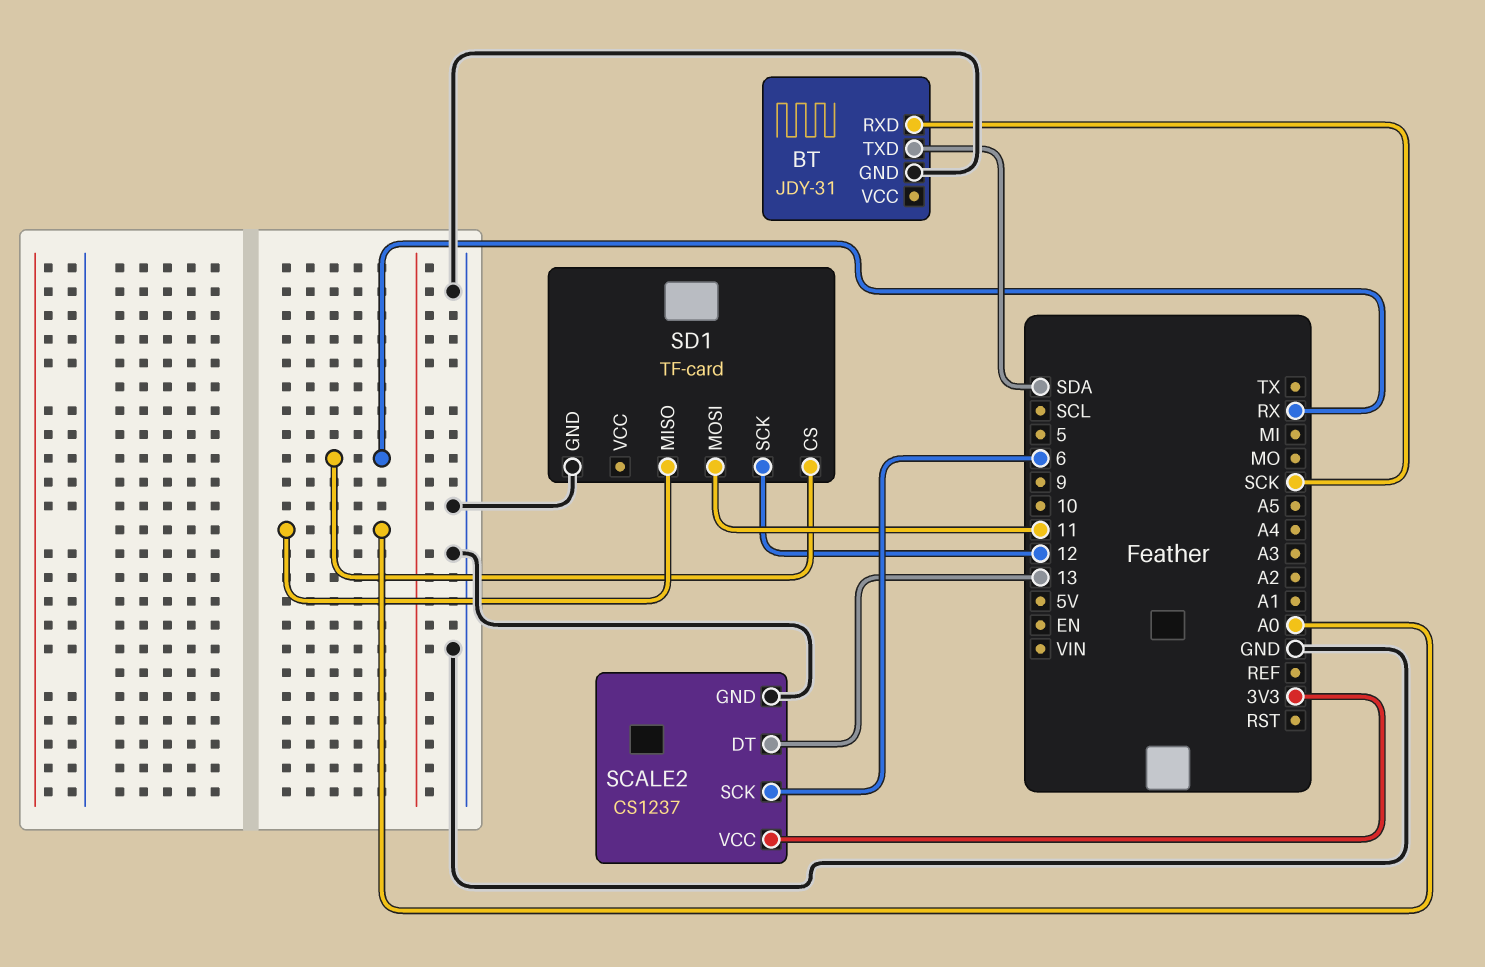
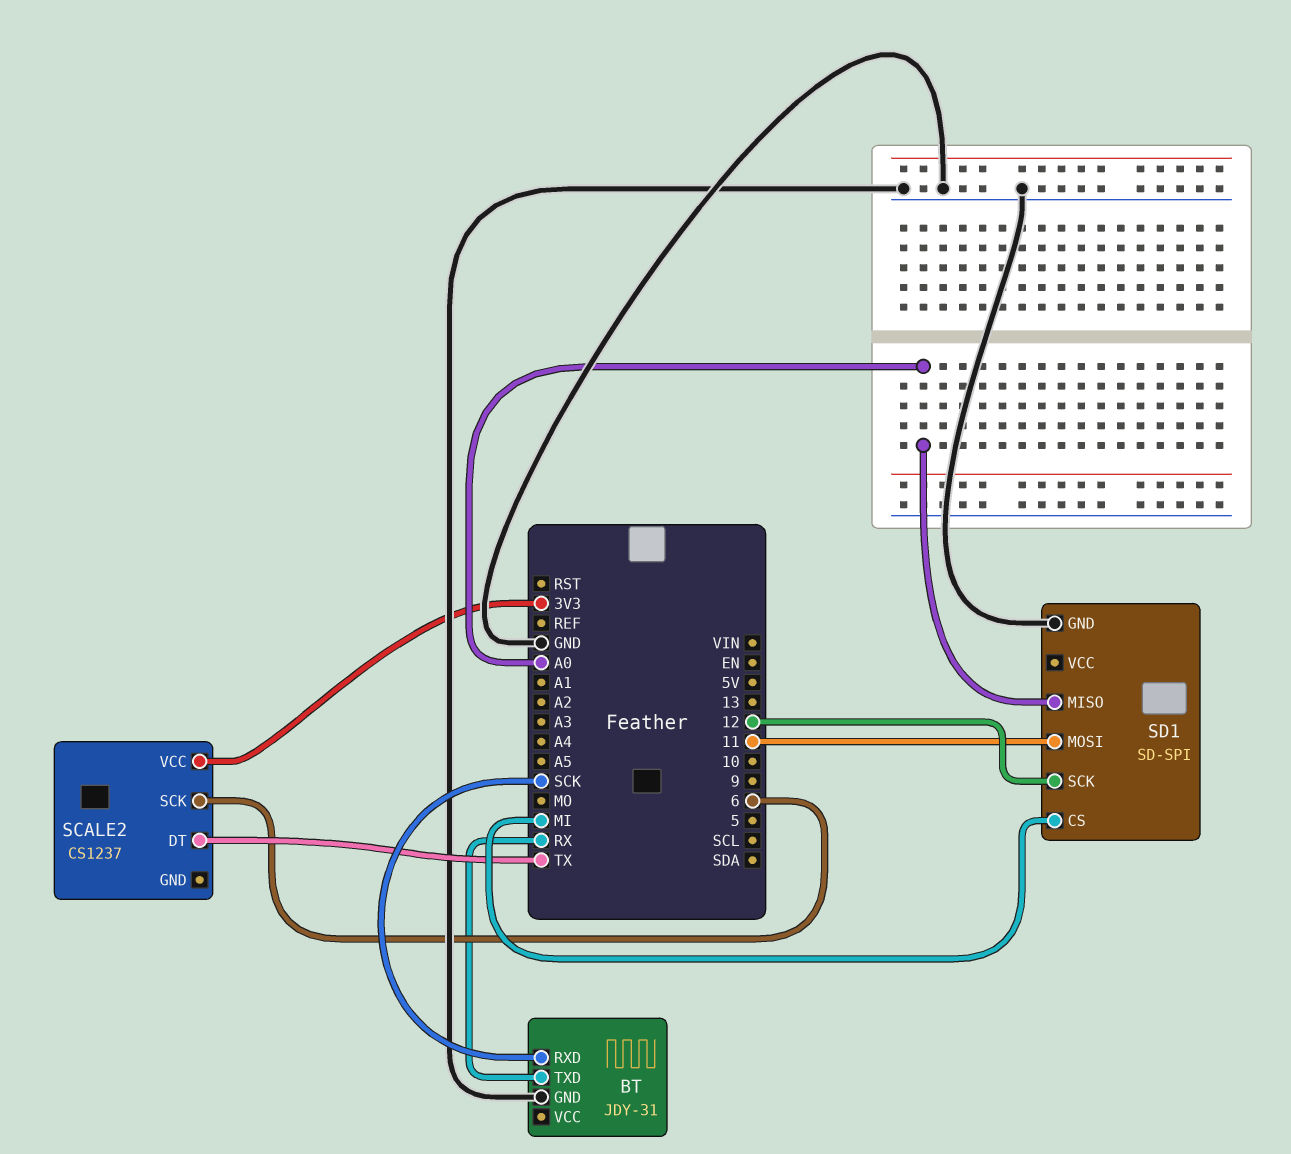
BT pin TXD: SDA -> RX
SCALE2 pin DT: 13 -> TX
SCALE2 pin GND: GND -> none
SD1: TF-card -> SD-SPI
SD1 pin CS: RX -> MI

